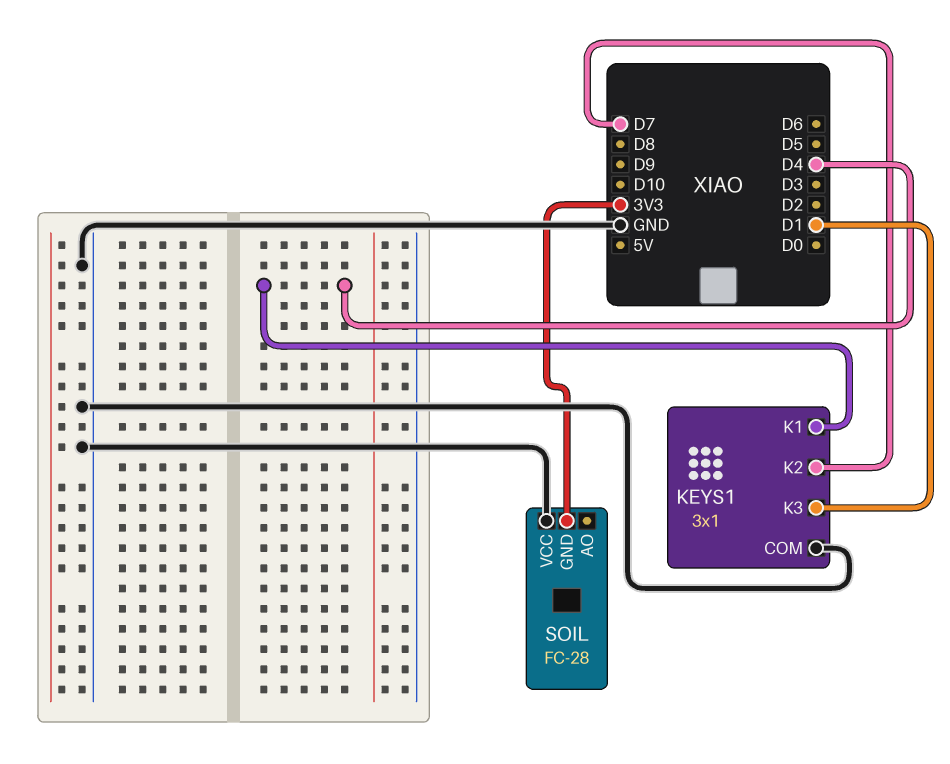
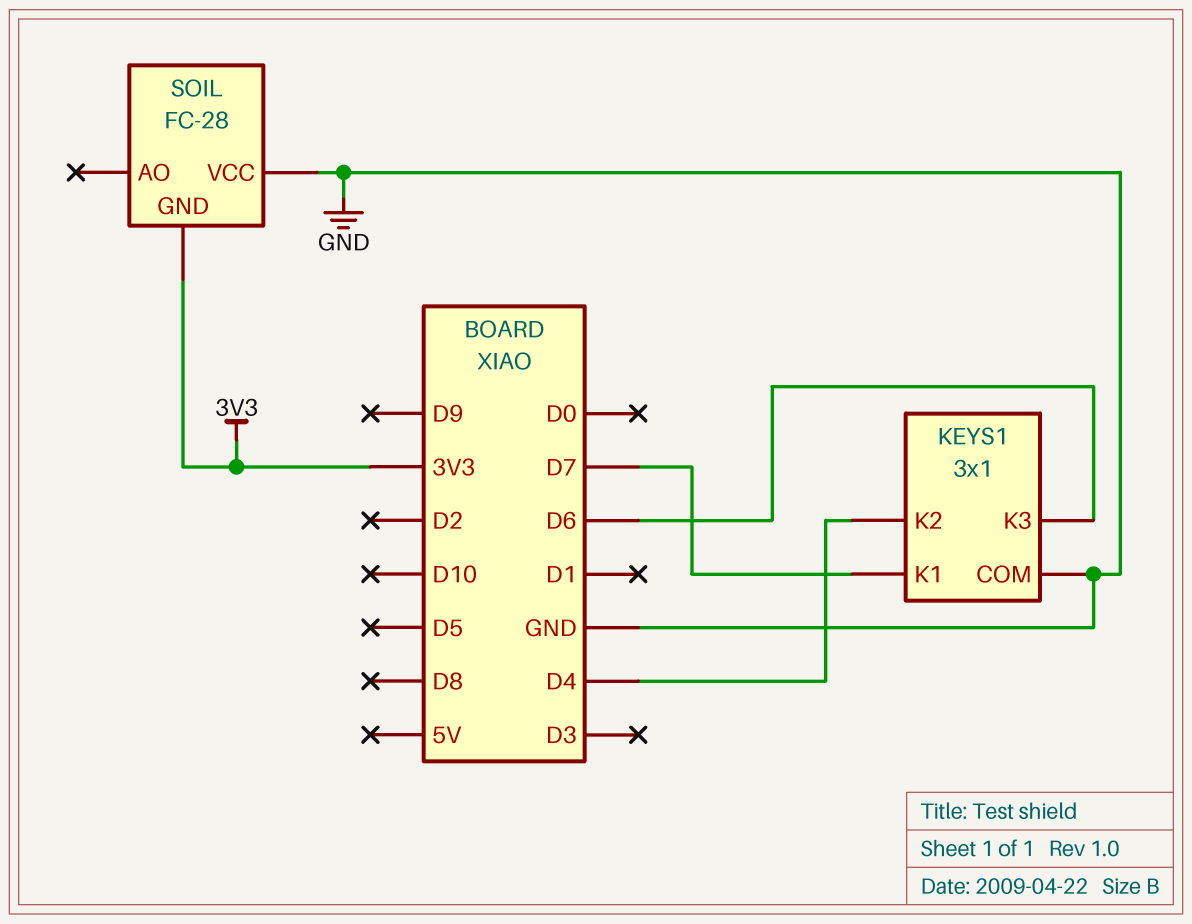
KEYS1 pin K1: D4 -> D7
KEYS1 pin K2: D7 -> D4
KEYS1 pin K3: D1 -> D6

